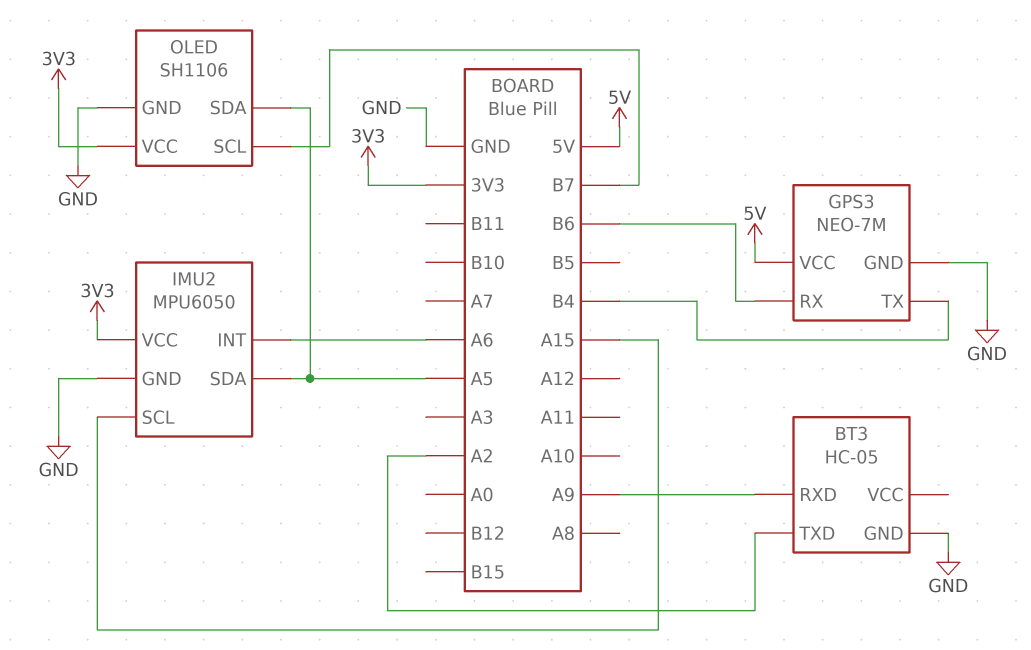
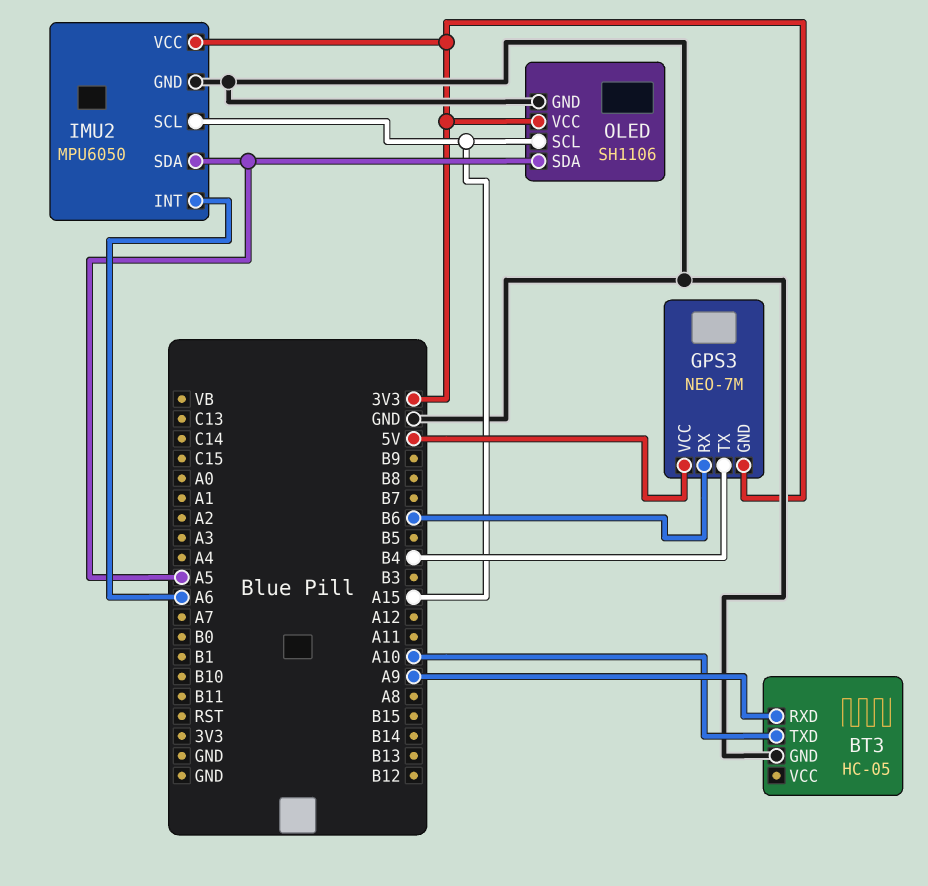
BT3 pin TXD: A2 -> A10
GPS3 pin GND: GND -> 3V3
OLED pin SCL: B7 -> A15

